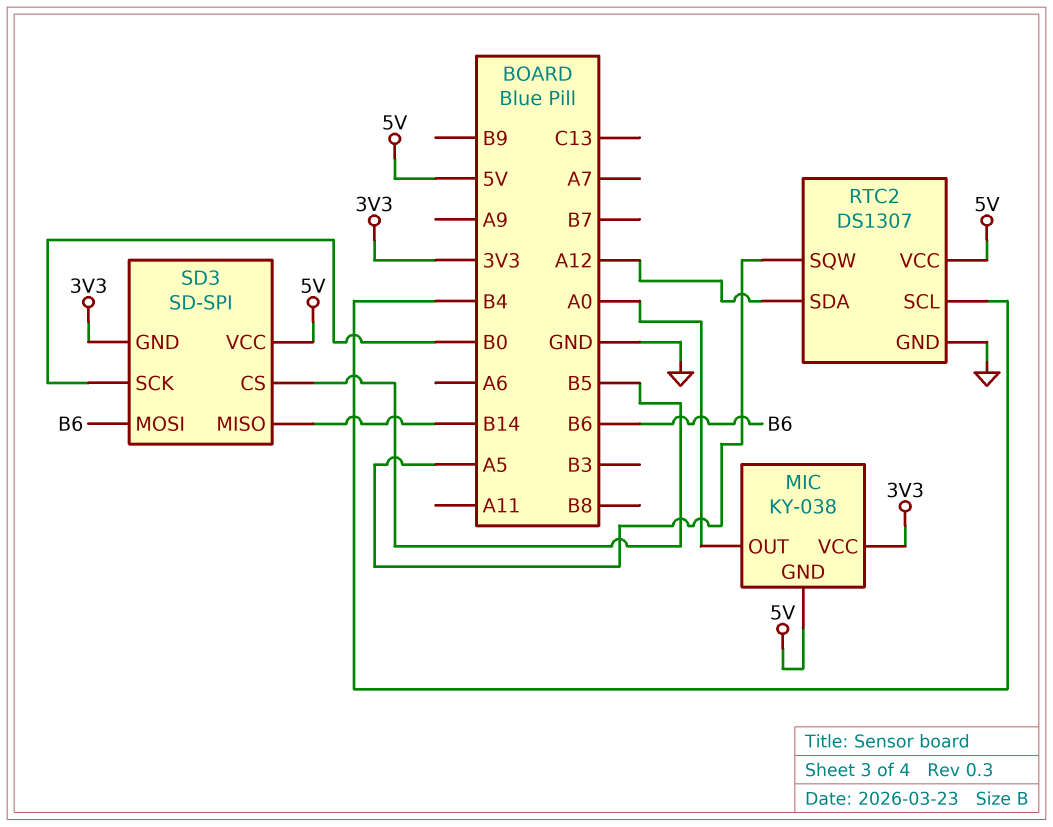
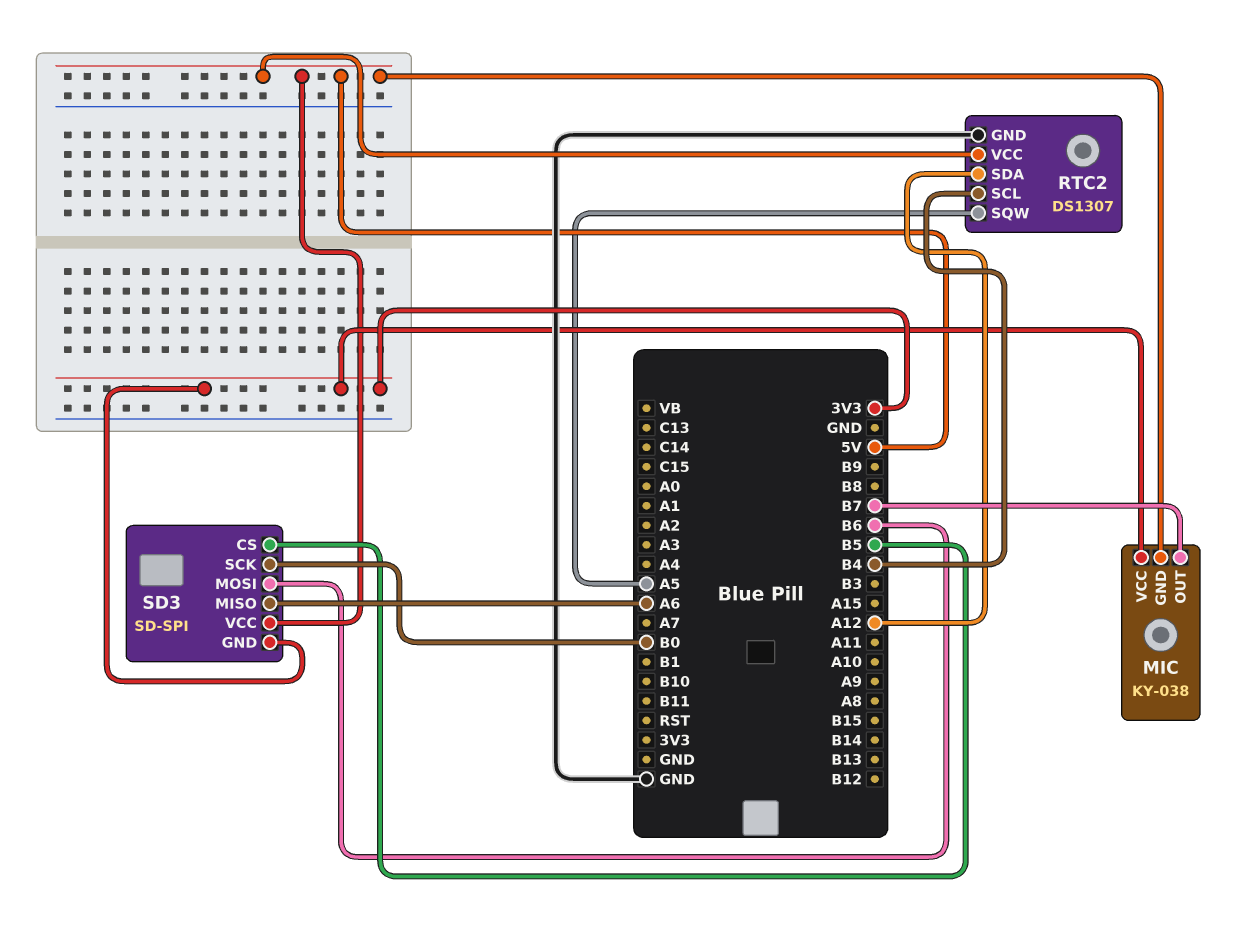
MIC pin OUT: A0 -> B7
SD3 pin MISO: B14 -> A6

